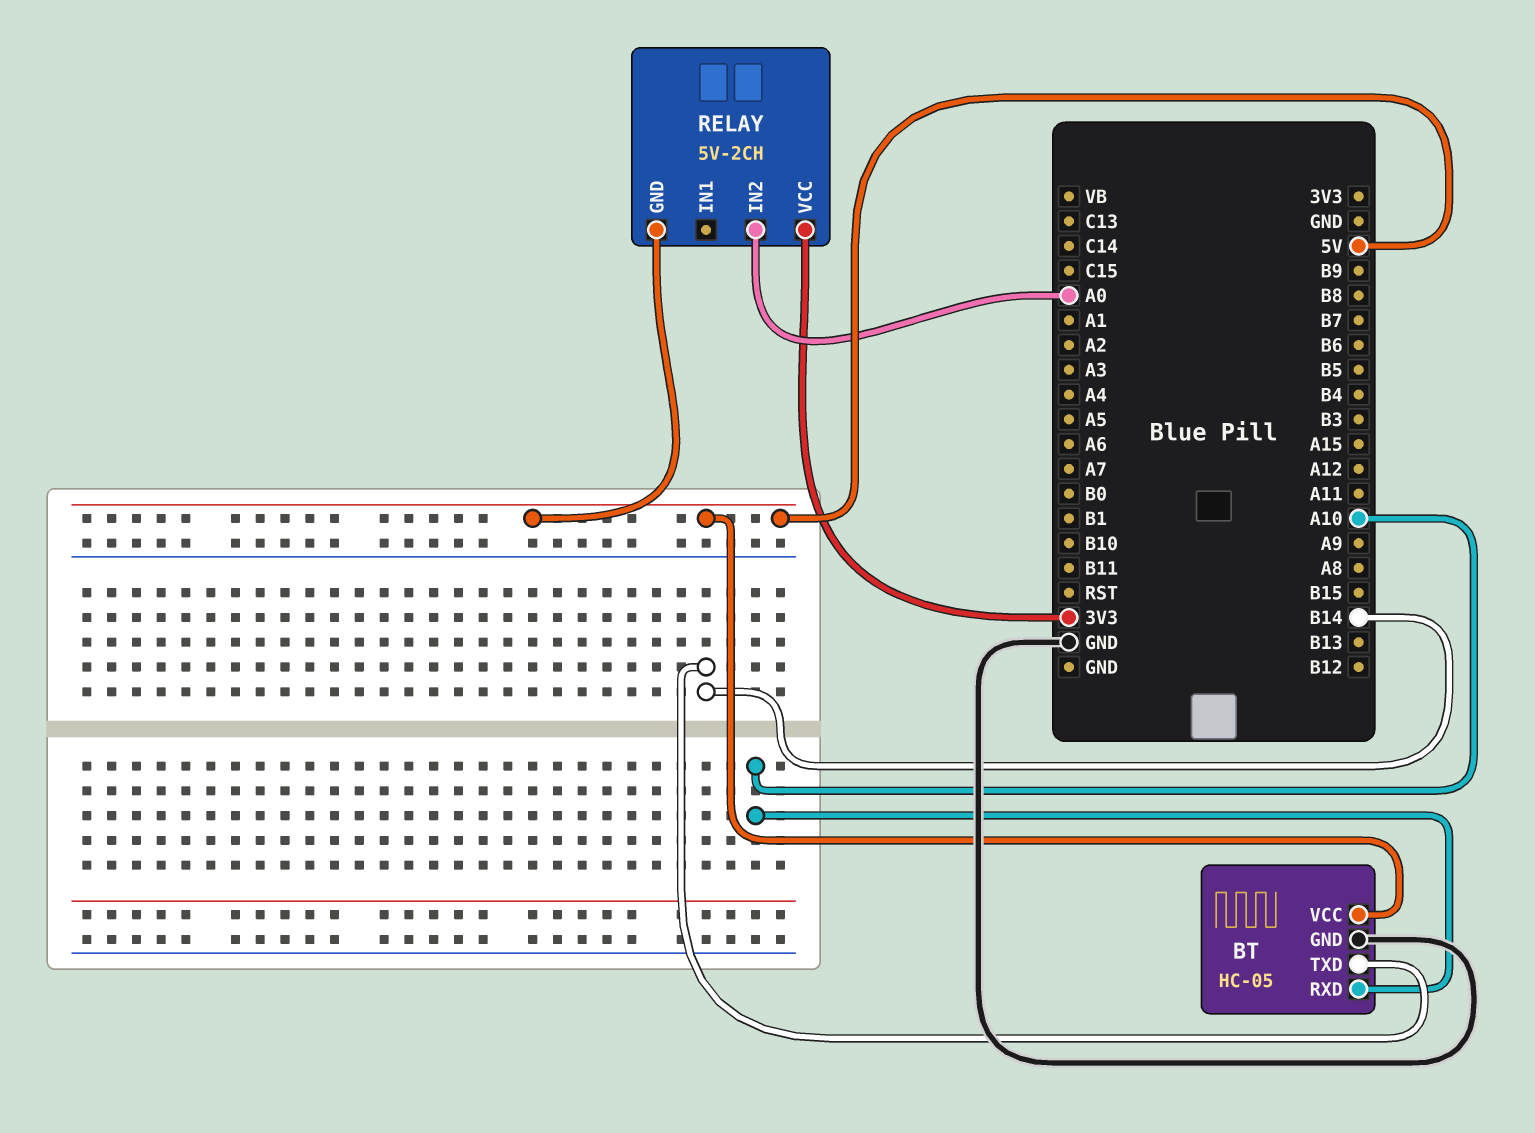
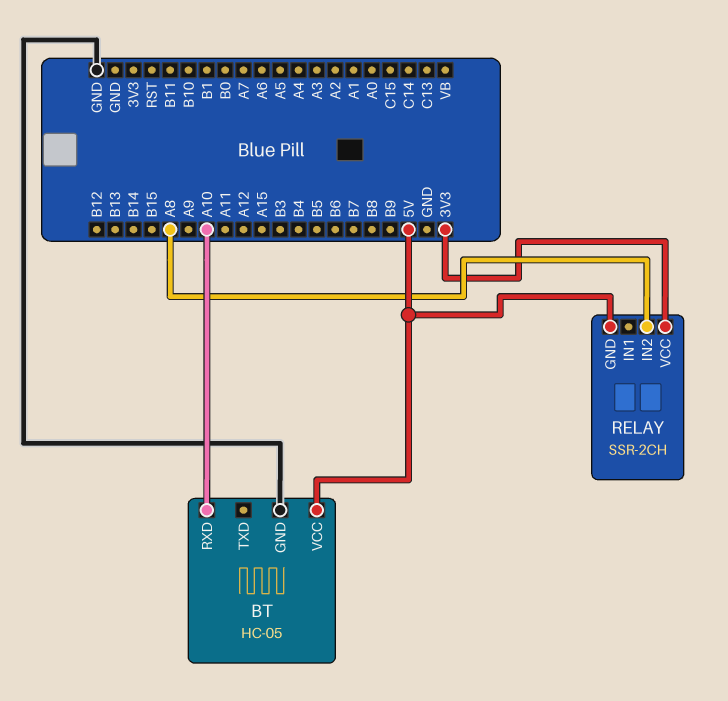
BT pin TXD: B14 -> none
RELAY: 5V-2CH -> SSR-2CH
RELAY pin IN2: A0 -> A8

